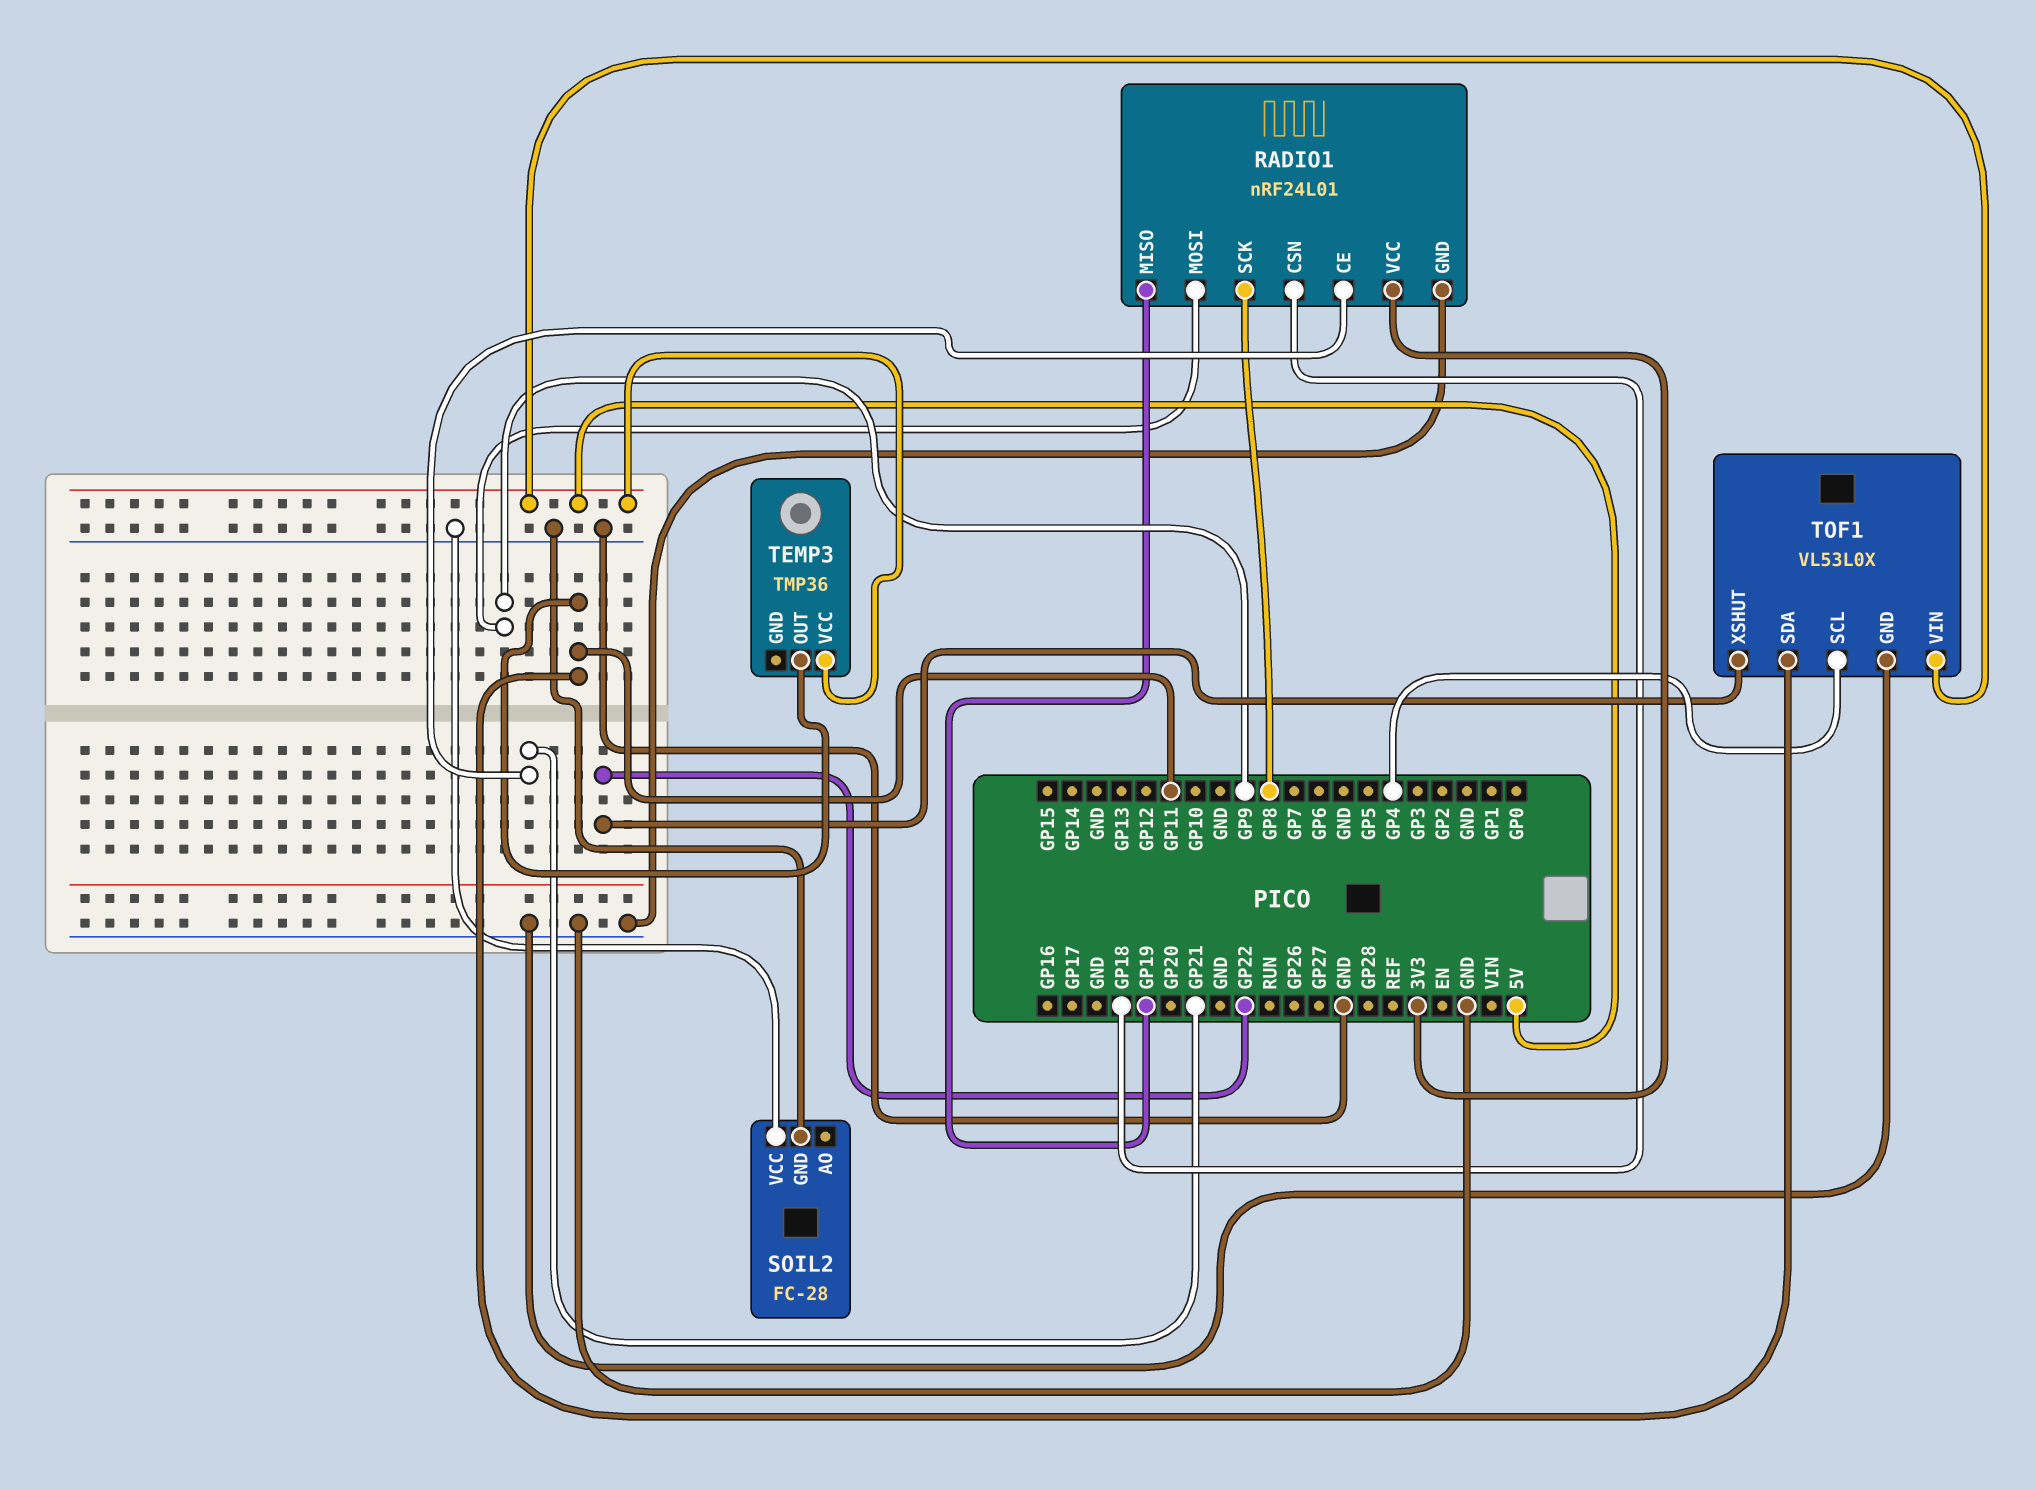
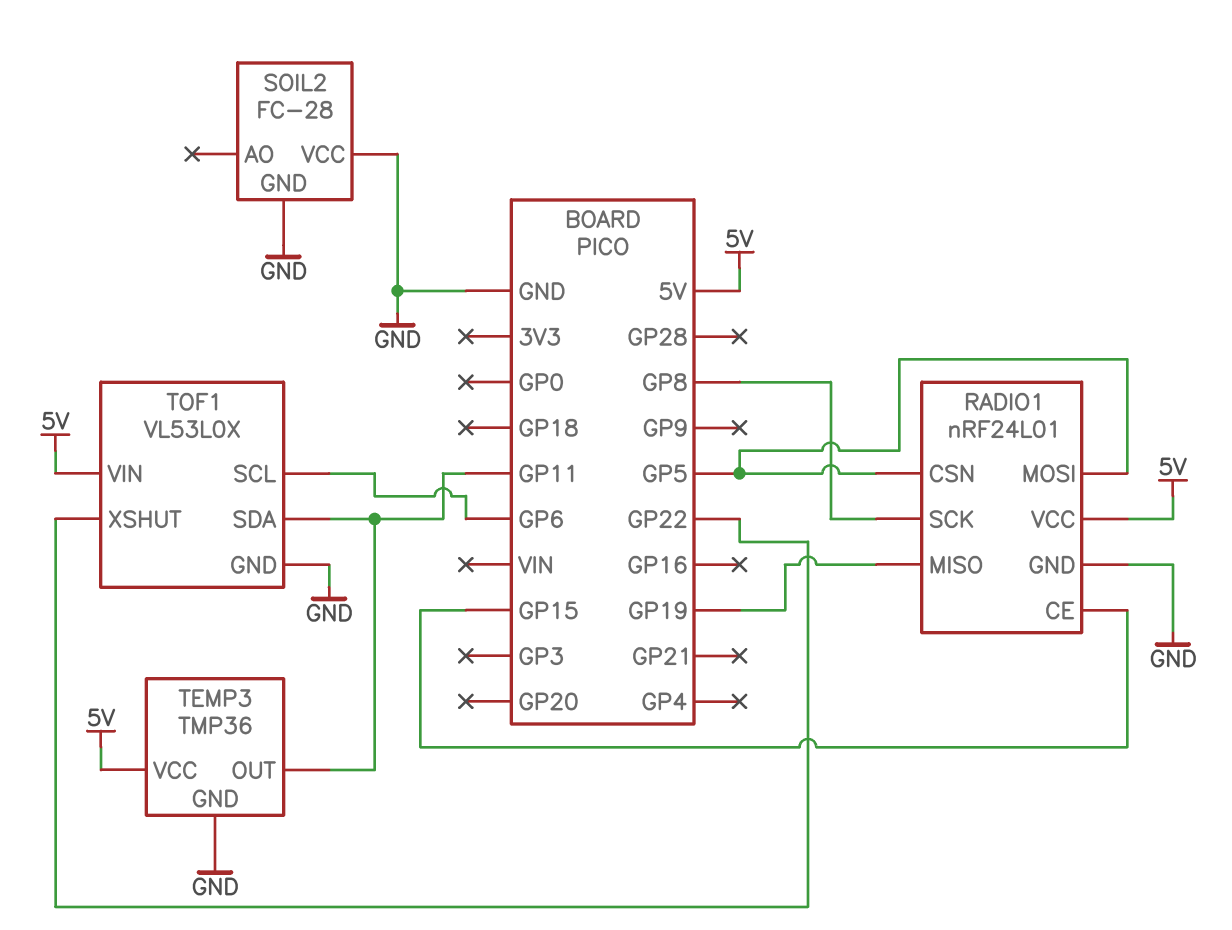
RADIO1 pin CE: GP21 -> GP15
RADIO1 pin CSN: GP18 -> GP5
RADIO1 pin MOSI: GP9 -> GP5
RADIO1 pin VCC: 3V3 -> 5V
TEMP3 pin GND: none -> GND
TOF1 pin SCL: GP4 -> GP6

